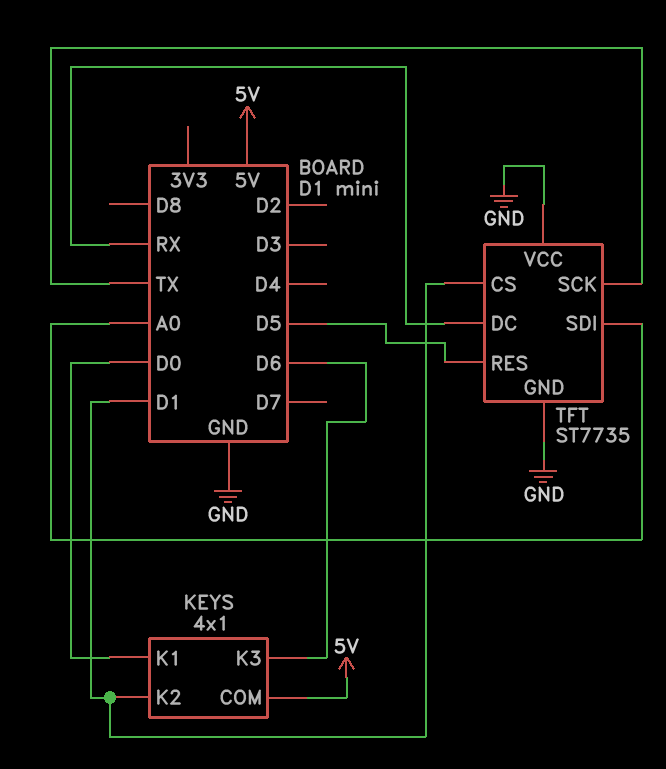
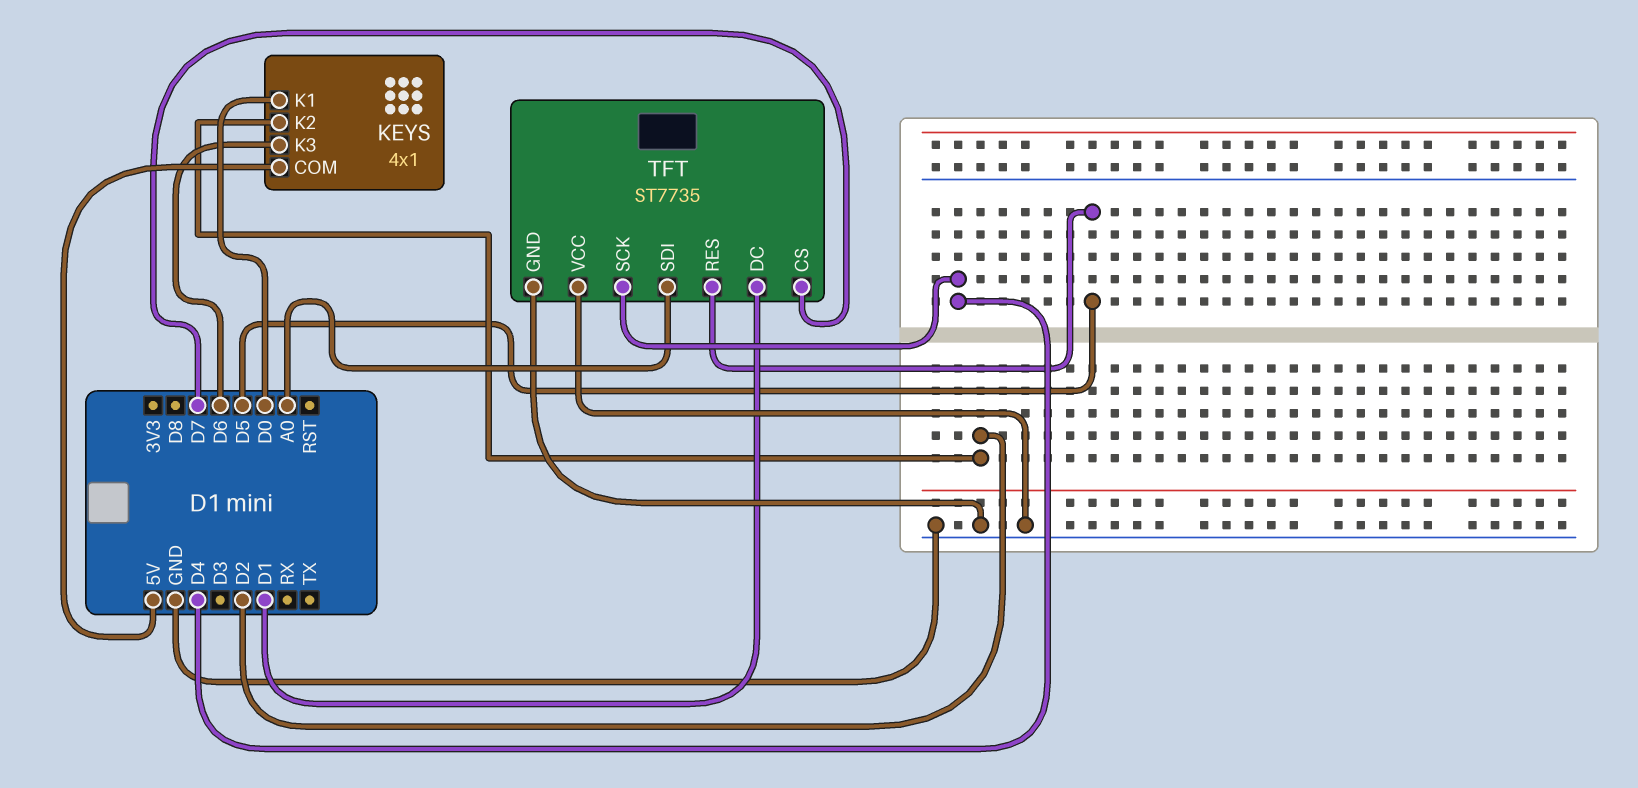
KEYS pin K2: D1 -> D2
TFT pin CS: D1 -> D7
TFT pin DC: RX -> D1
TFT pin SCK: TX -> D4

